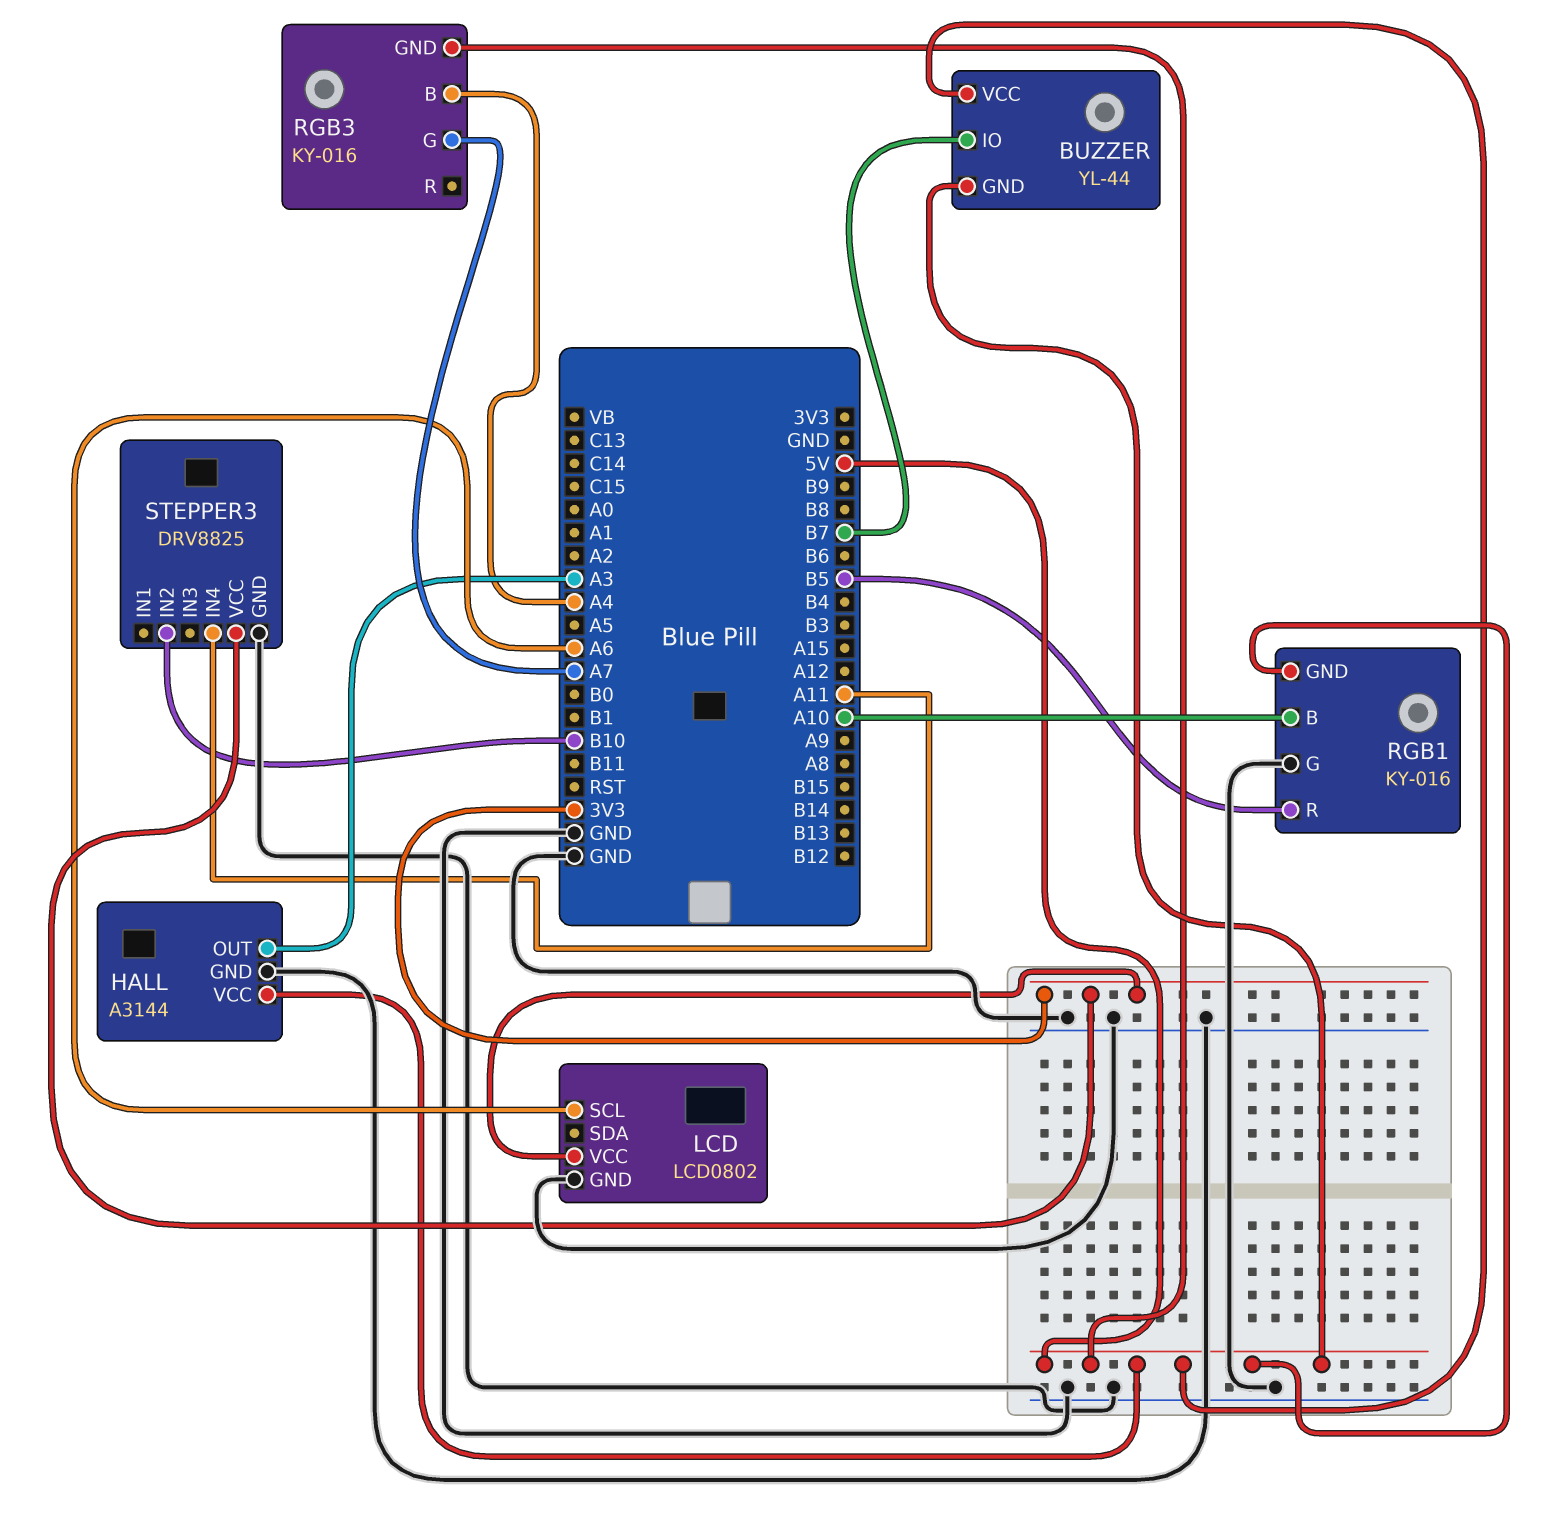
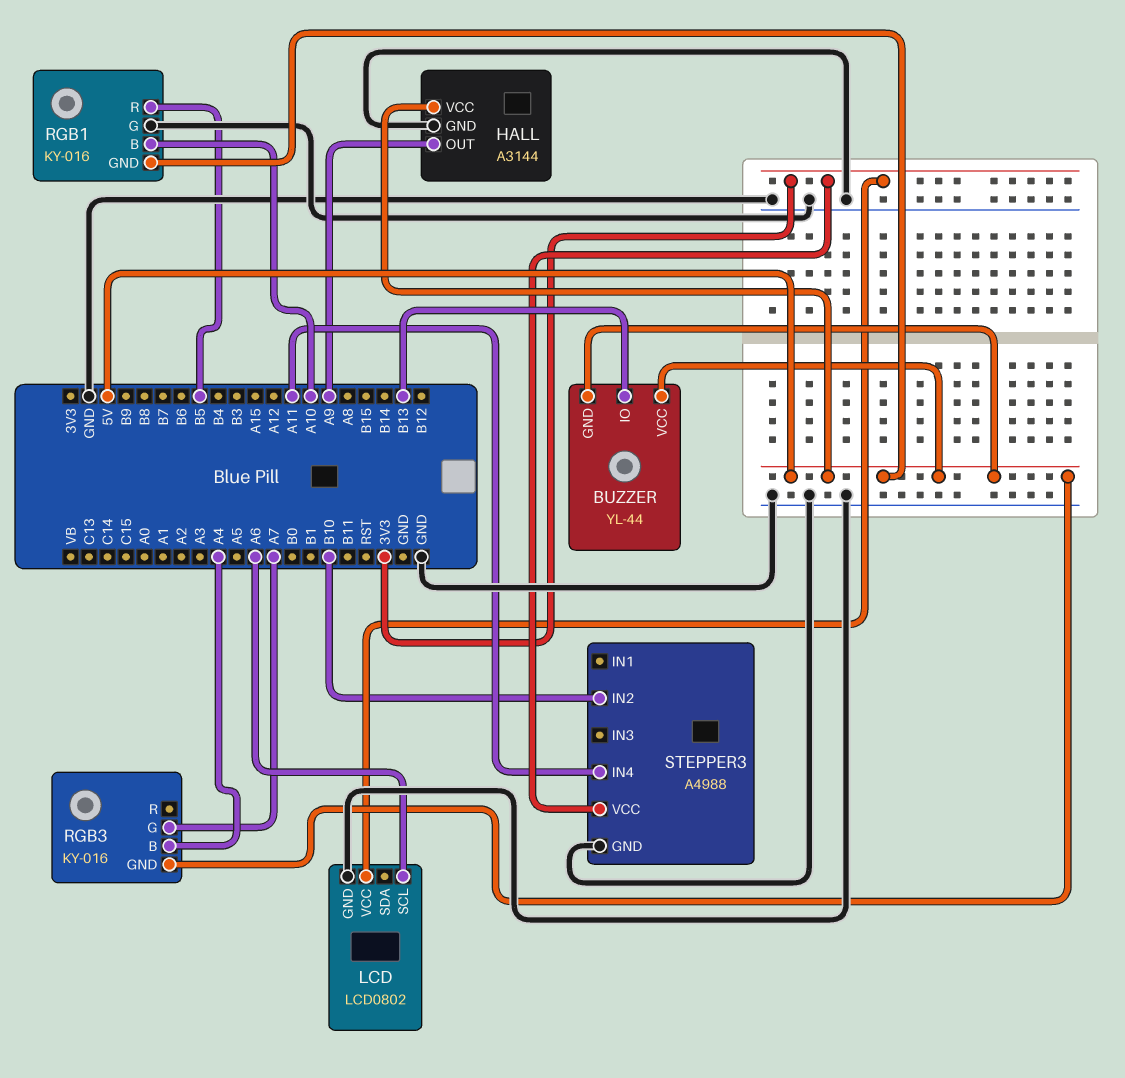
BUZZER pin IO: B7 -> B13
HALL pin OUT: A3 -> A9
STEPPER3: DRV8825 -> A4988

